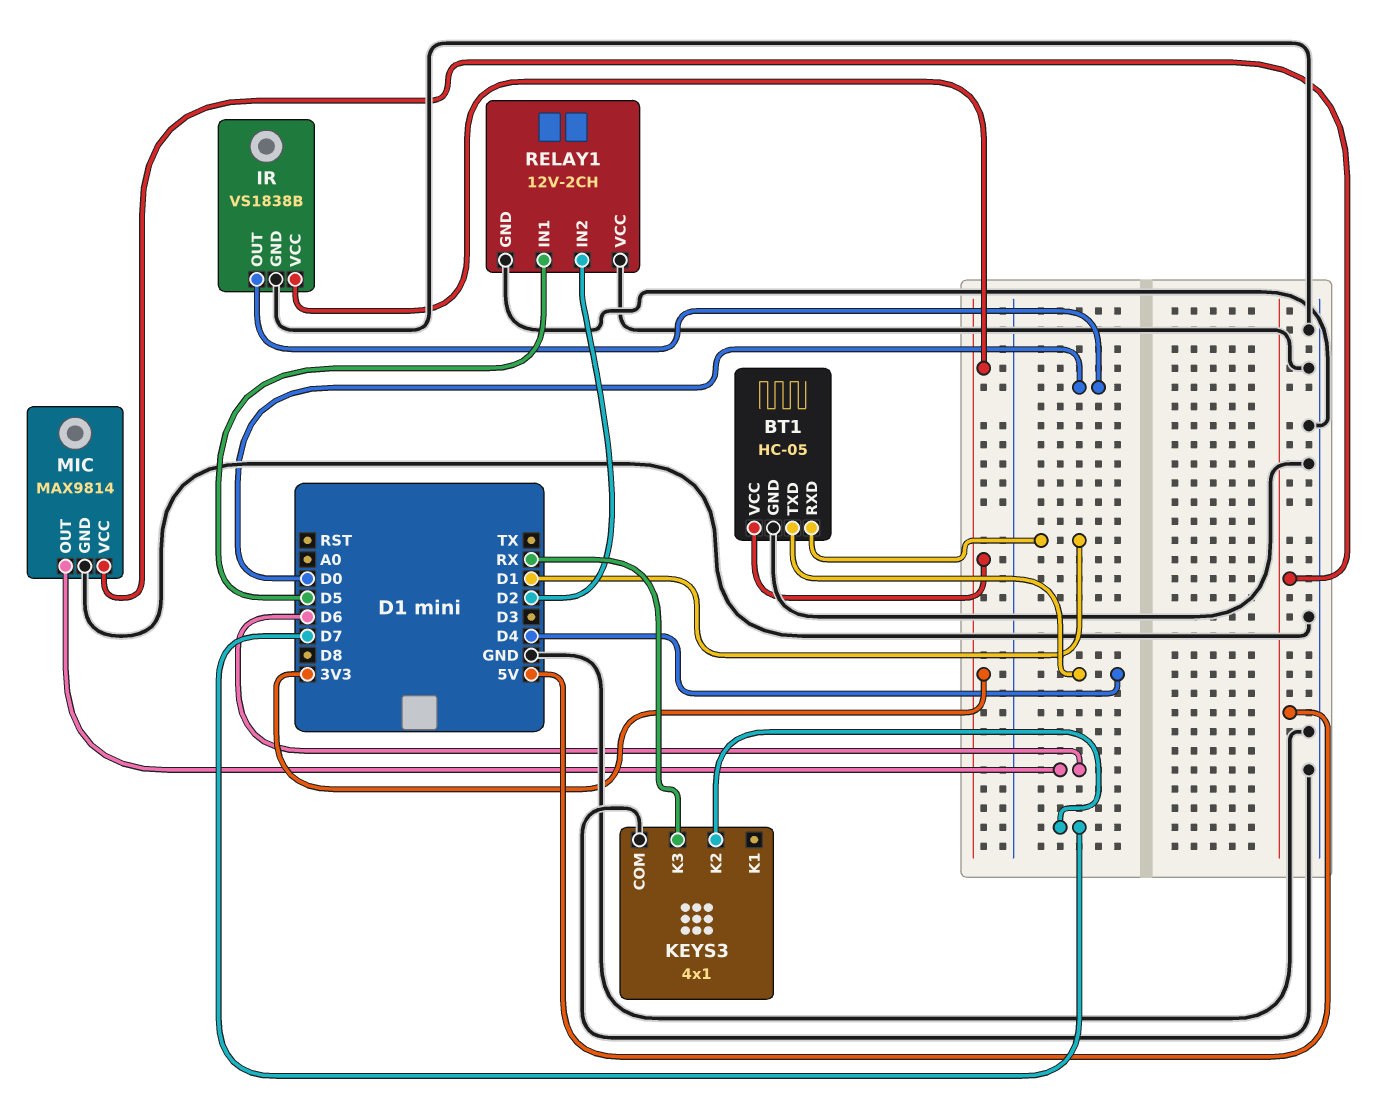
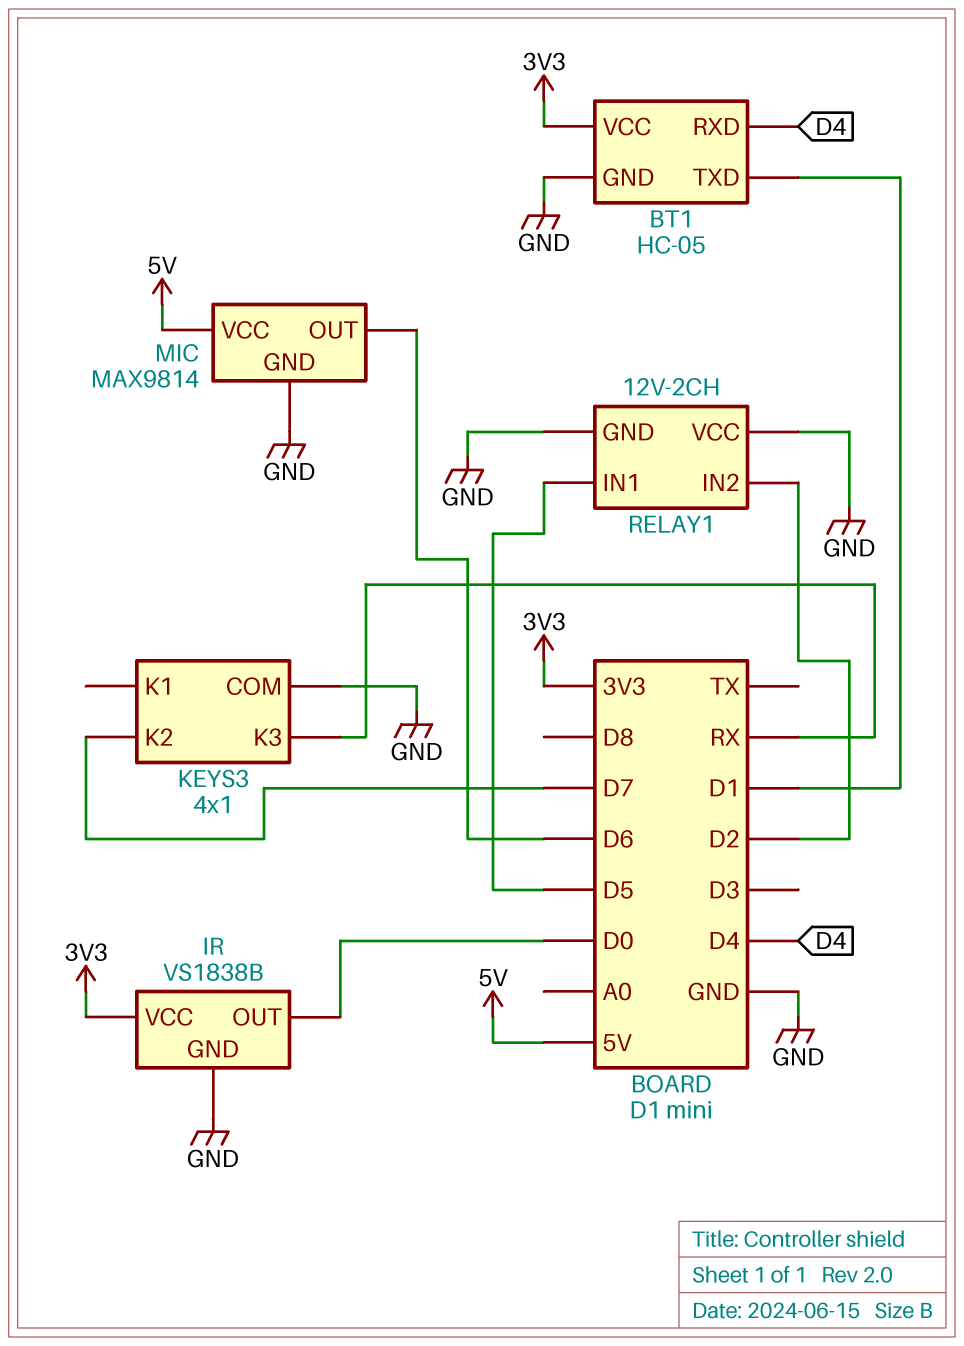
BT1 pin RXD: D1 -> D4
BT1 pin TXD: D4 -> D1

